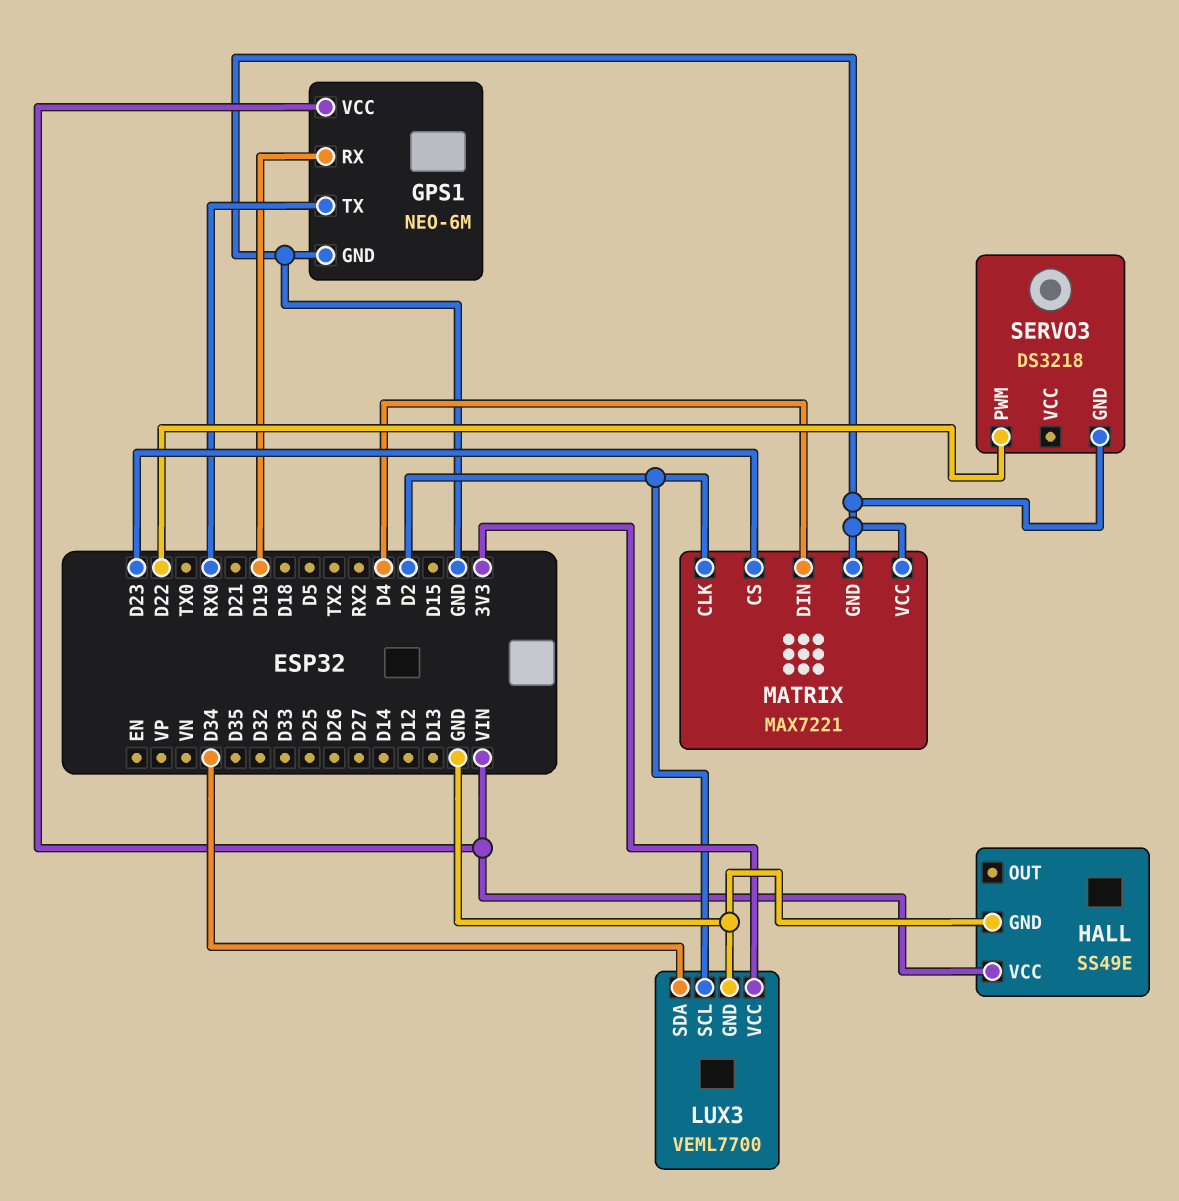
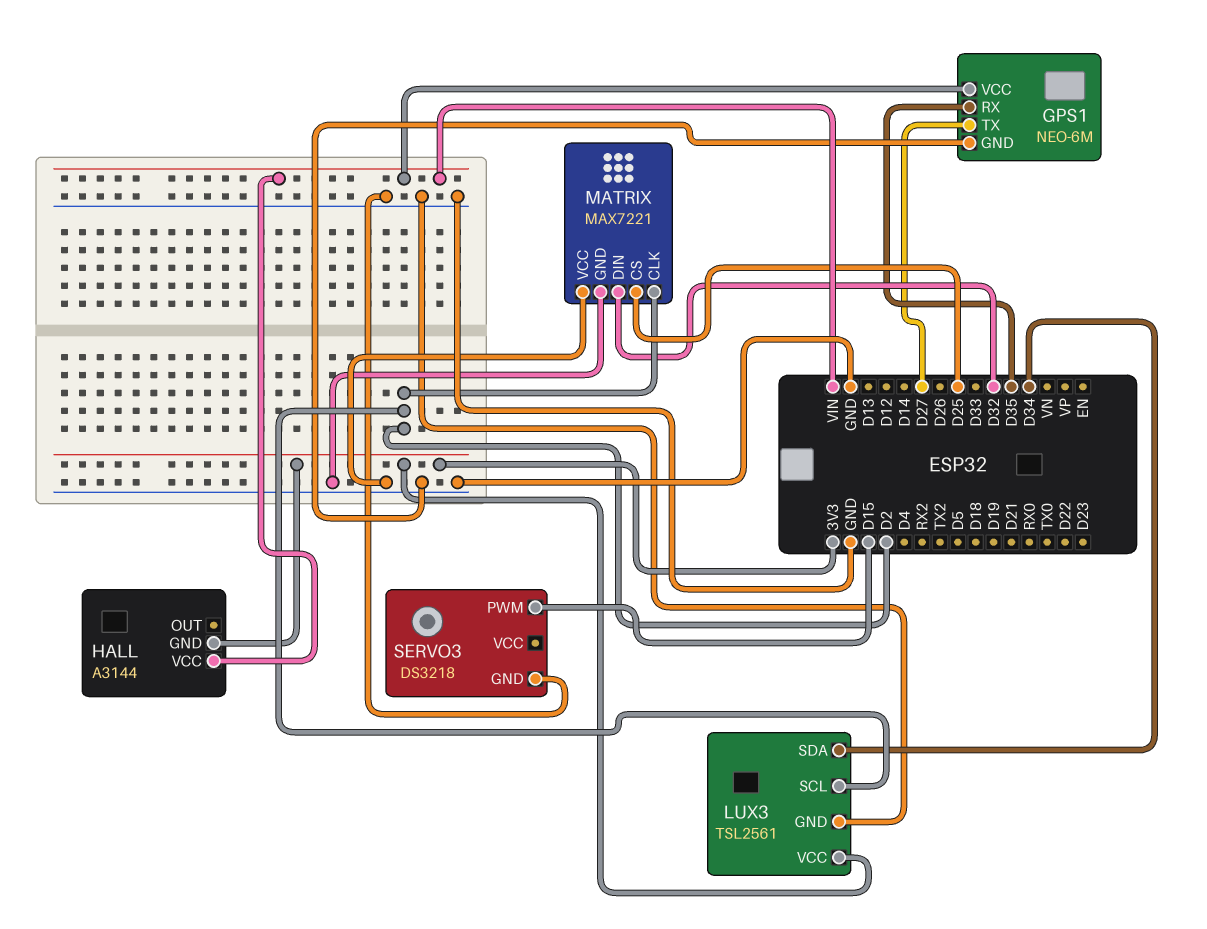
GPS1 pin RX: D19 -> D35
GPS1 pin TX: RX0 -> D27
HALL: SS49E -> A3144
HALL pin GND: GND -> 3V3
LUX3: VEML7700 -> TSL2561
MATRIX pin CS: D23 -> D25
MATRIX pin DIN: D4 -> D32
SERVO3 pin PWM: D22 -> D15

